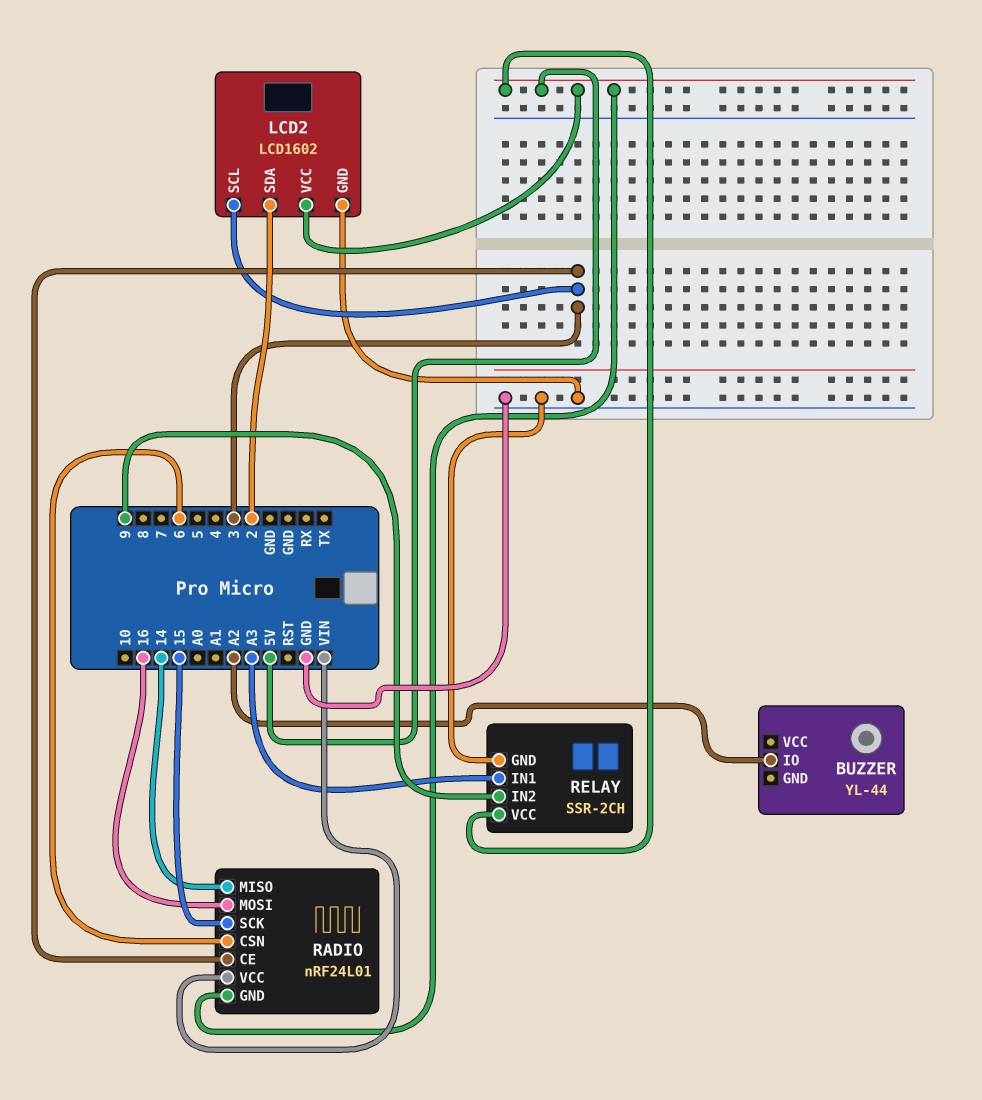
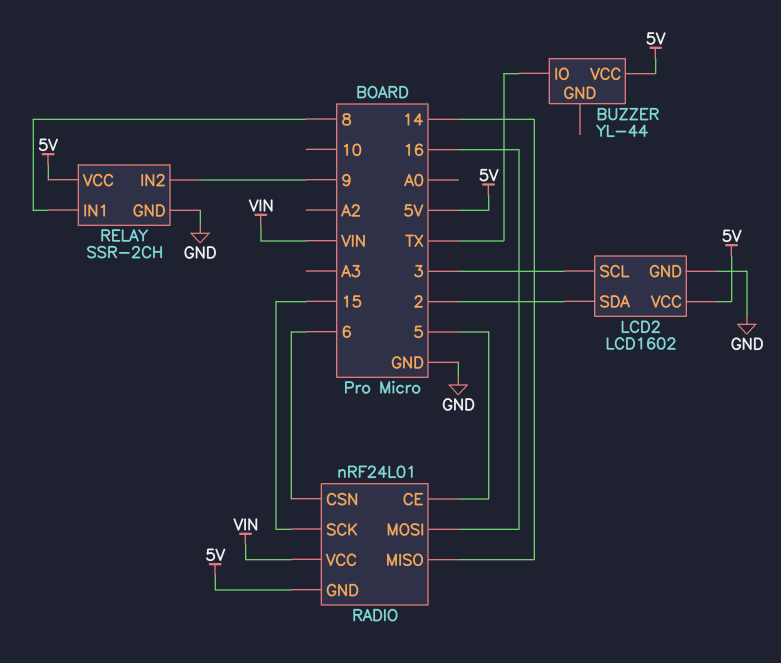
BUZZER pin IO: A2 -> TX
BUZZER pin VCC: none -> 5V
RADIO pin CE: 3 -> 5
RELAY pin IN1: A3 -> 8

